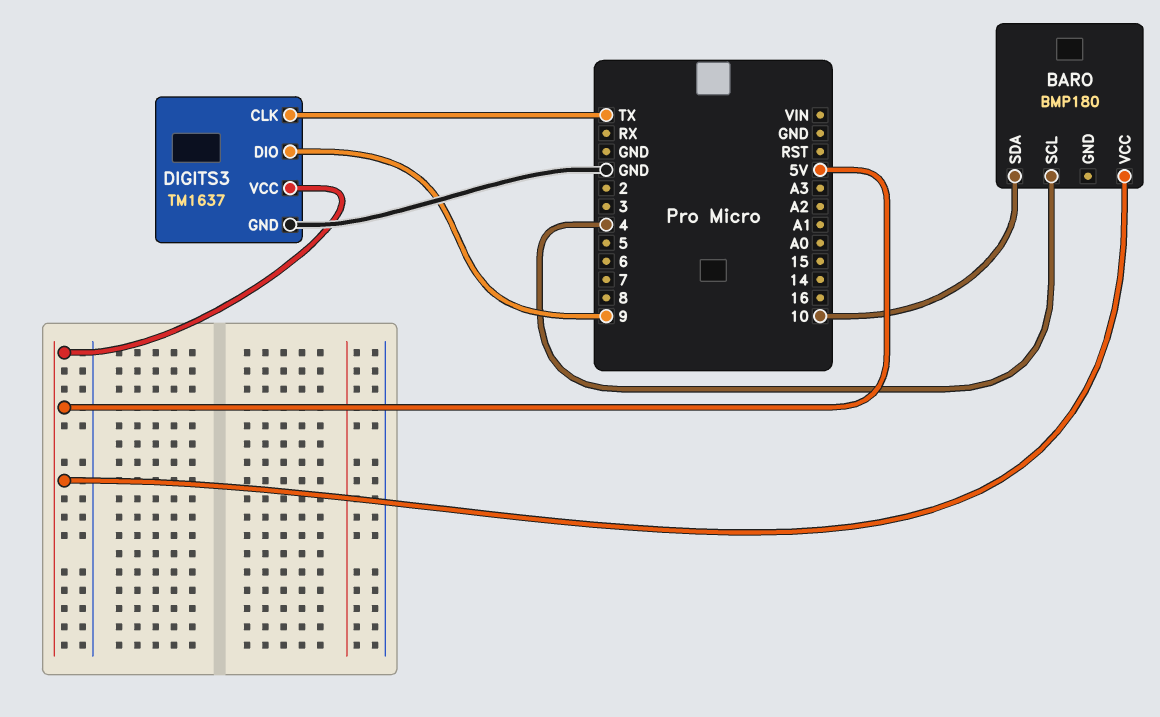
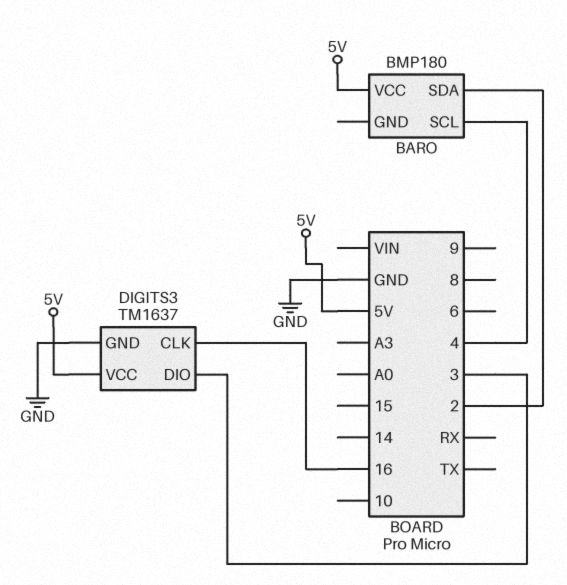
BARO pin SDA: 10 -> 2
DIGITS3 pin CLK: TX -> 16
DIGITS3 pin DIO: 9 -> 3

